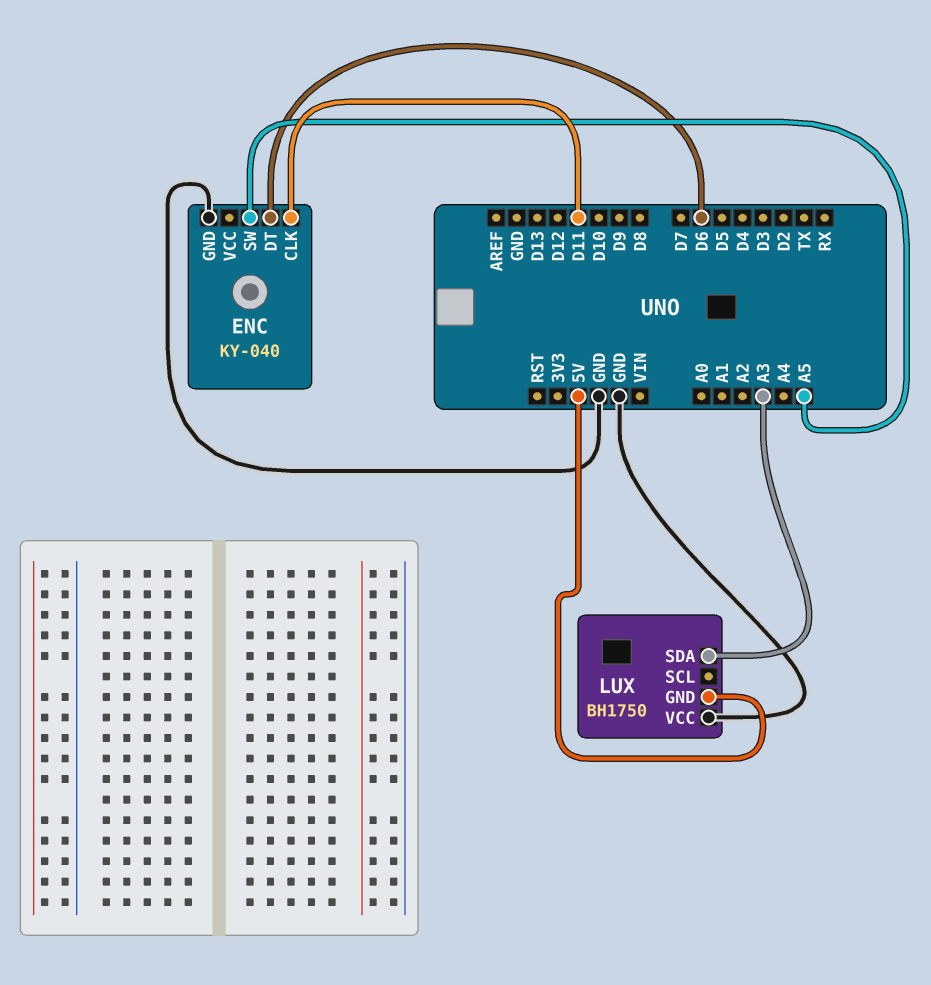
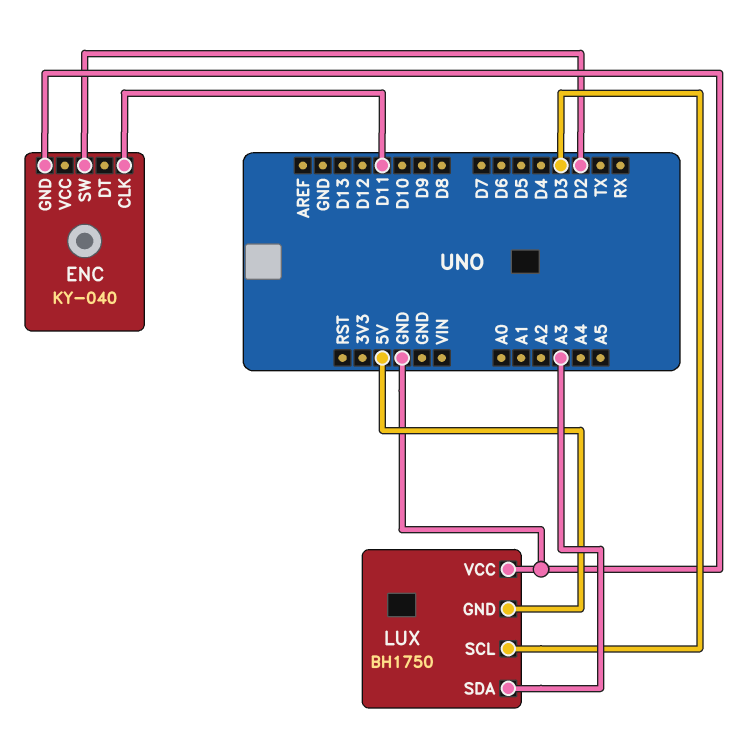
ENC pin DT: D6 -> none
ENC pin SW: A5 -> D2
LUX pin SCL: none -> D3

